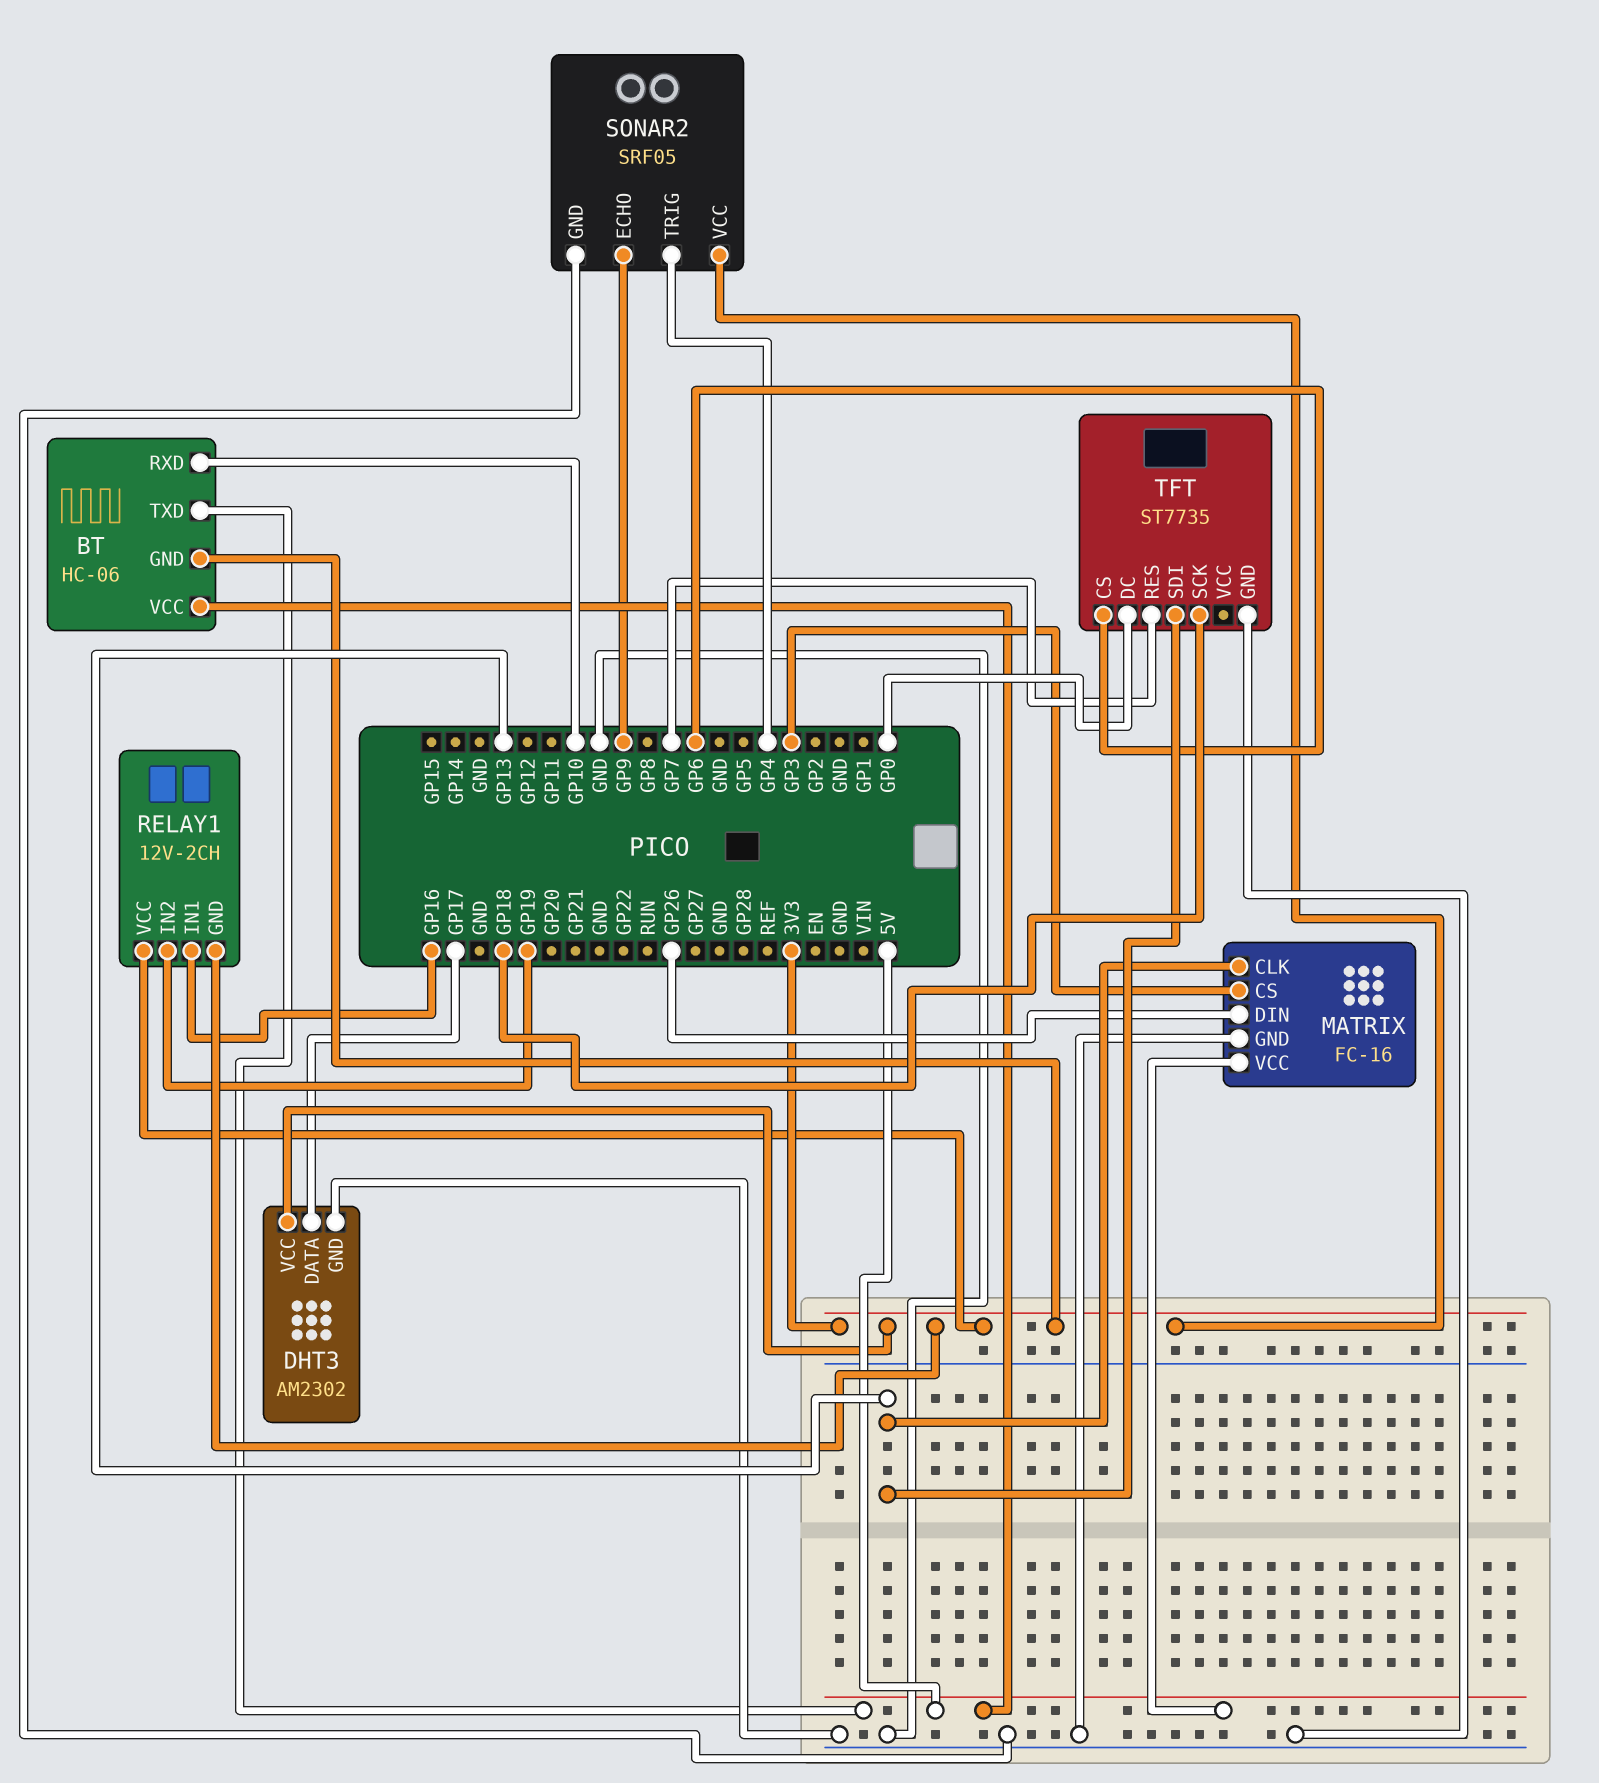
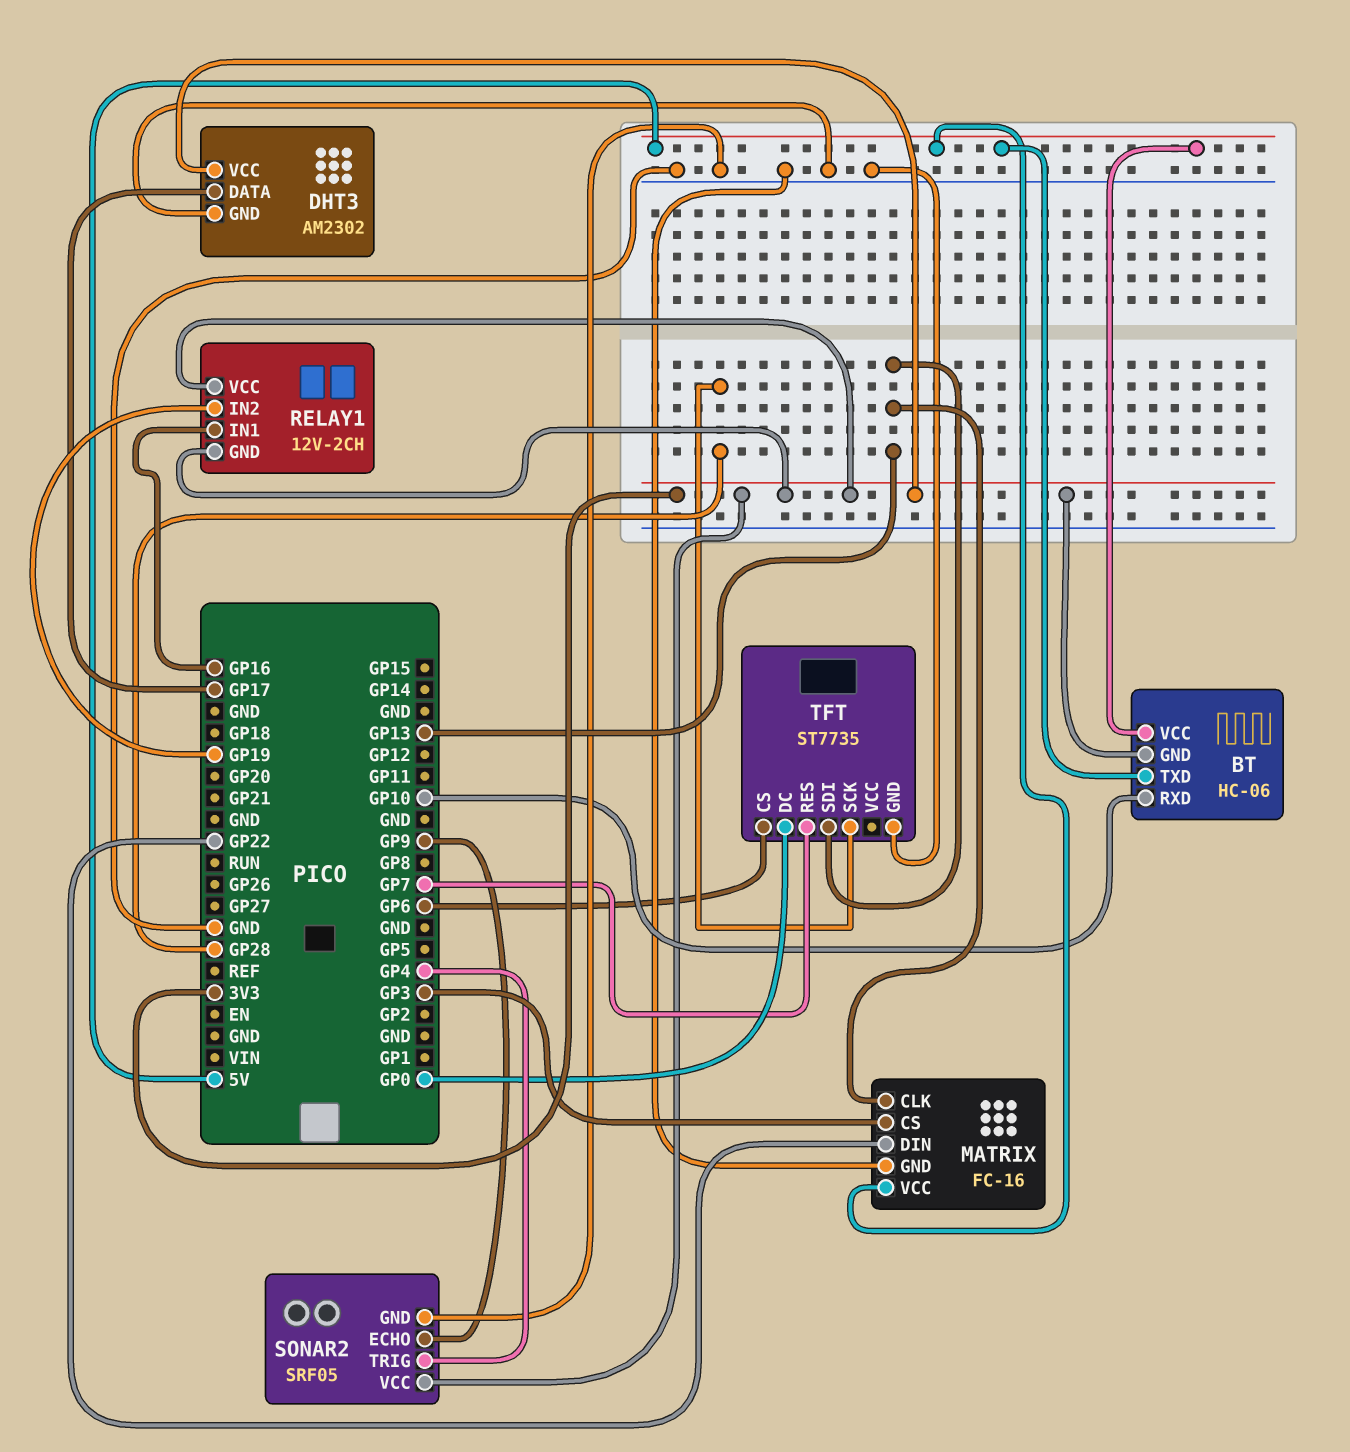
MATRIX pin DIN: GP26 -> GP22
TFT pin SCK: GP18 -> GP28

